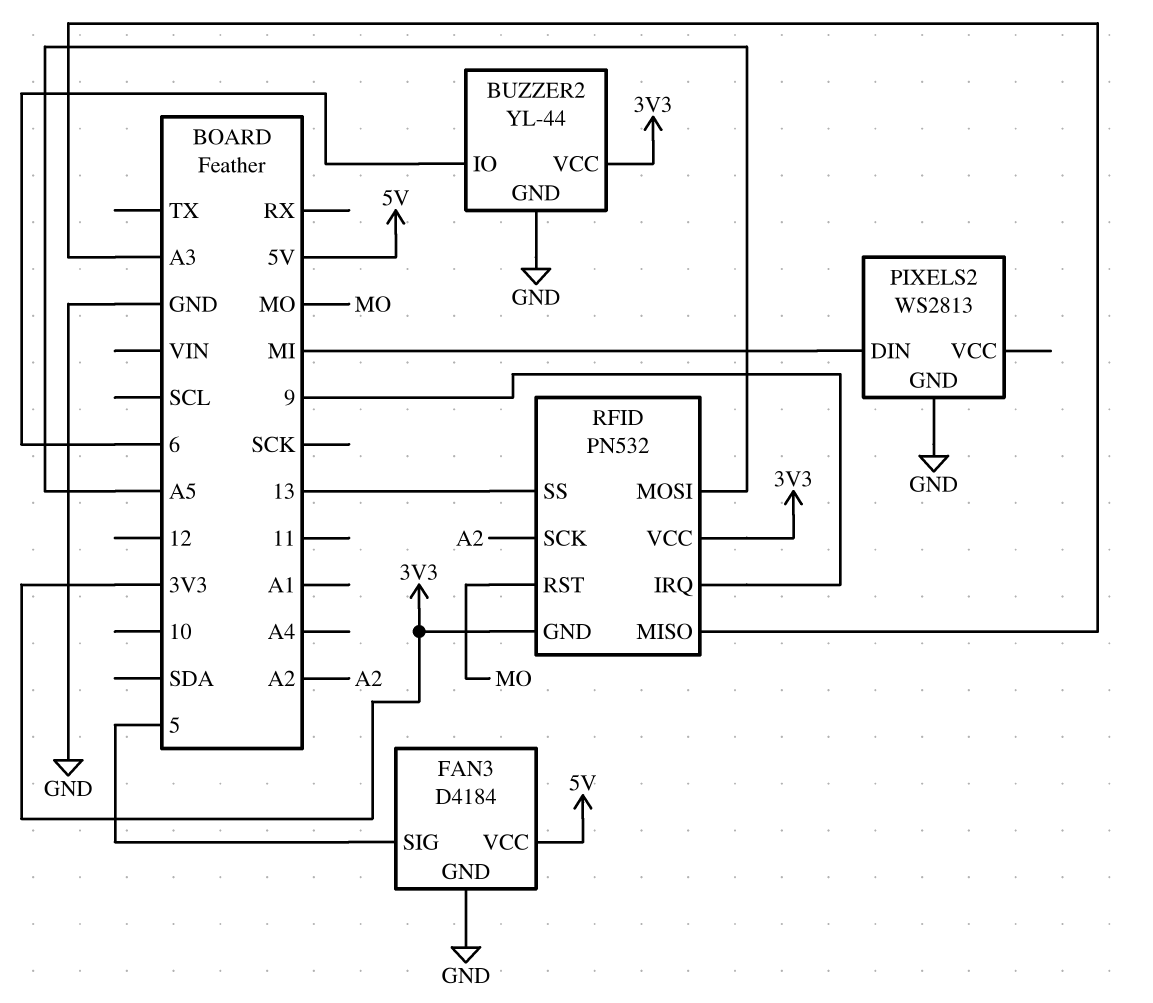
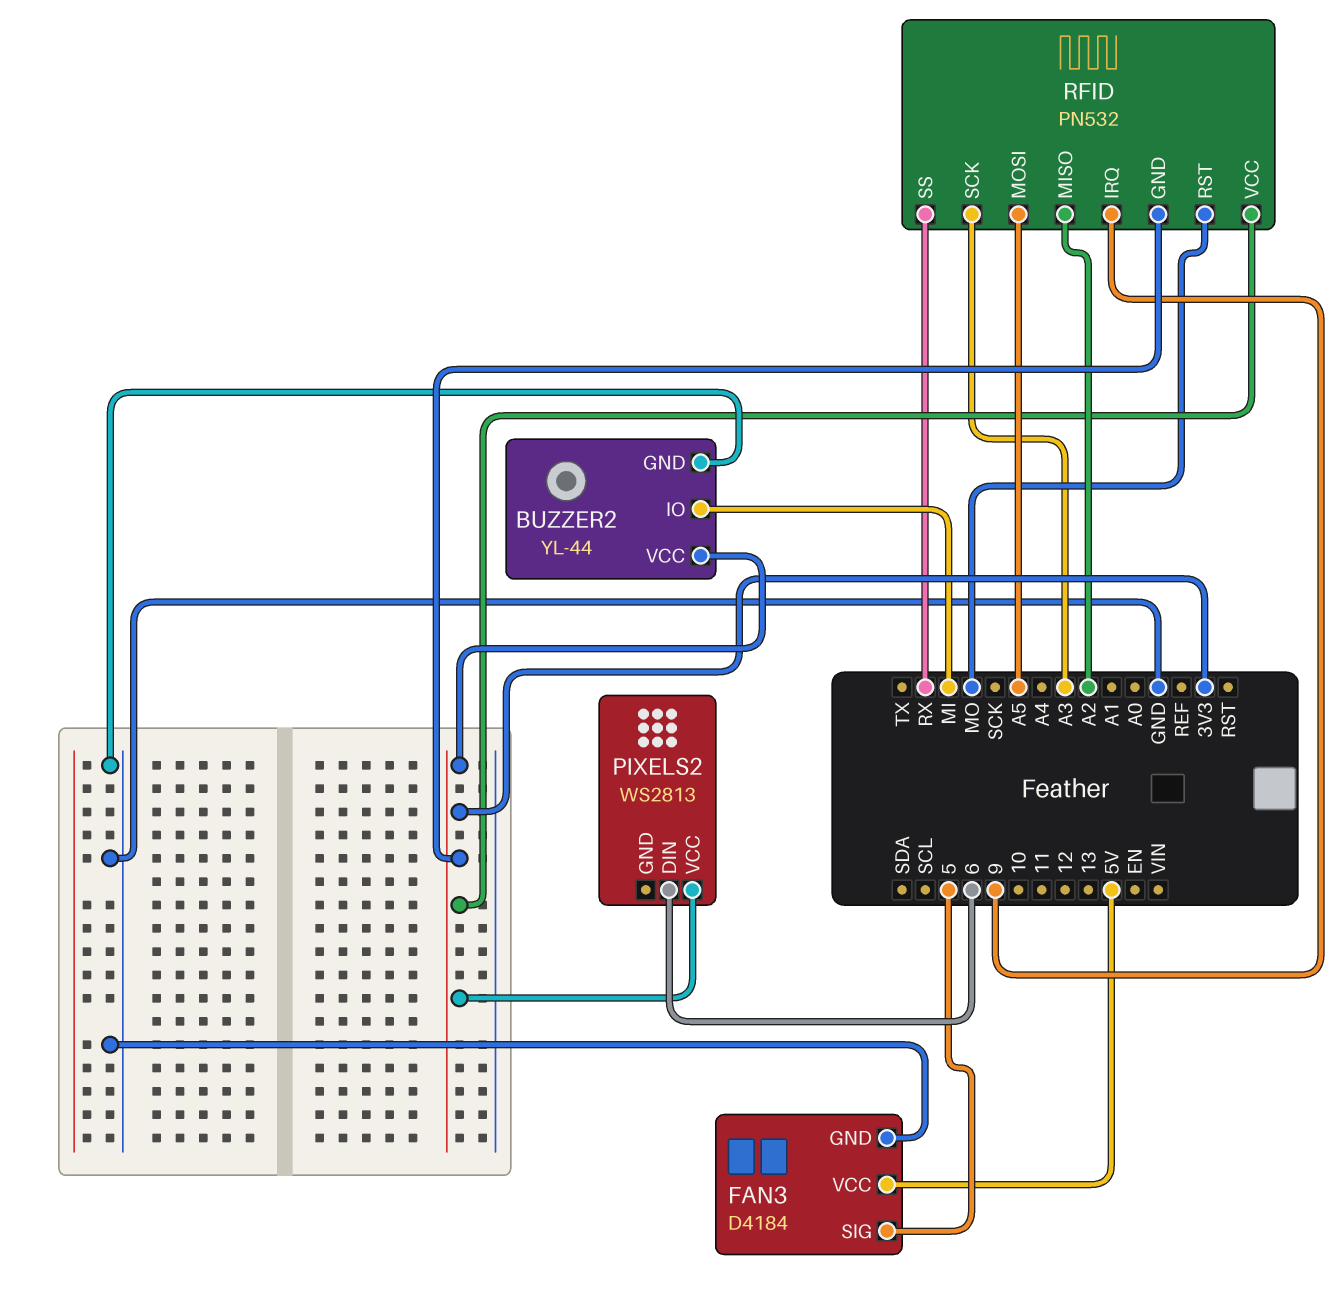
BUZZER2 pin IO: 6 -> MI
PIXELS2 pin DIN: MI -> 6
PIXELS2 pin GND: GND -> none
PIXELS2 pin VCC: none -> 3V3
RFID pin MISO: A3 -> A2
RFID pin SCK: A2 -> A3
RFID pin SS: 13 -> RX

